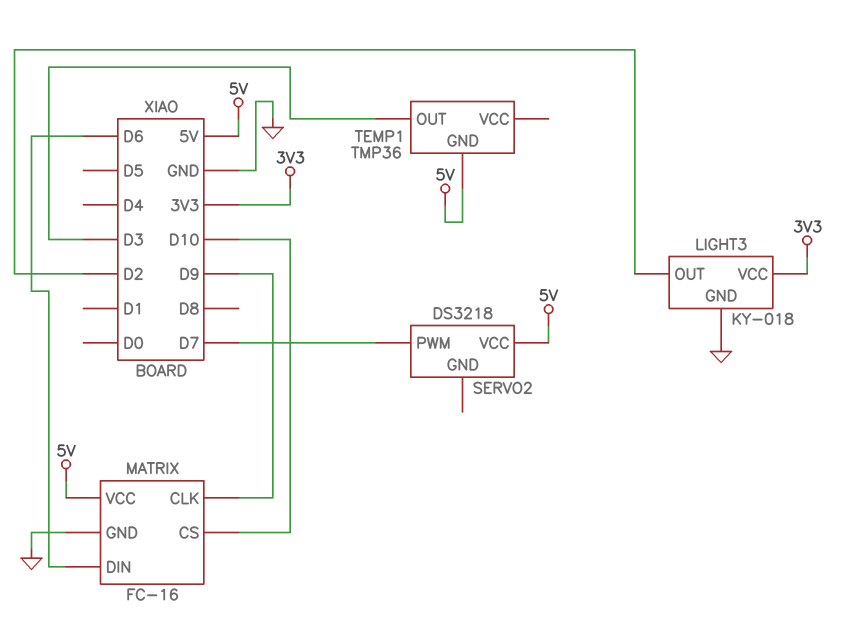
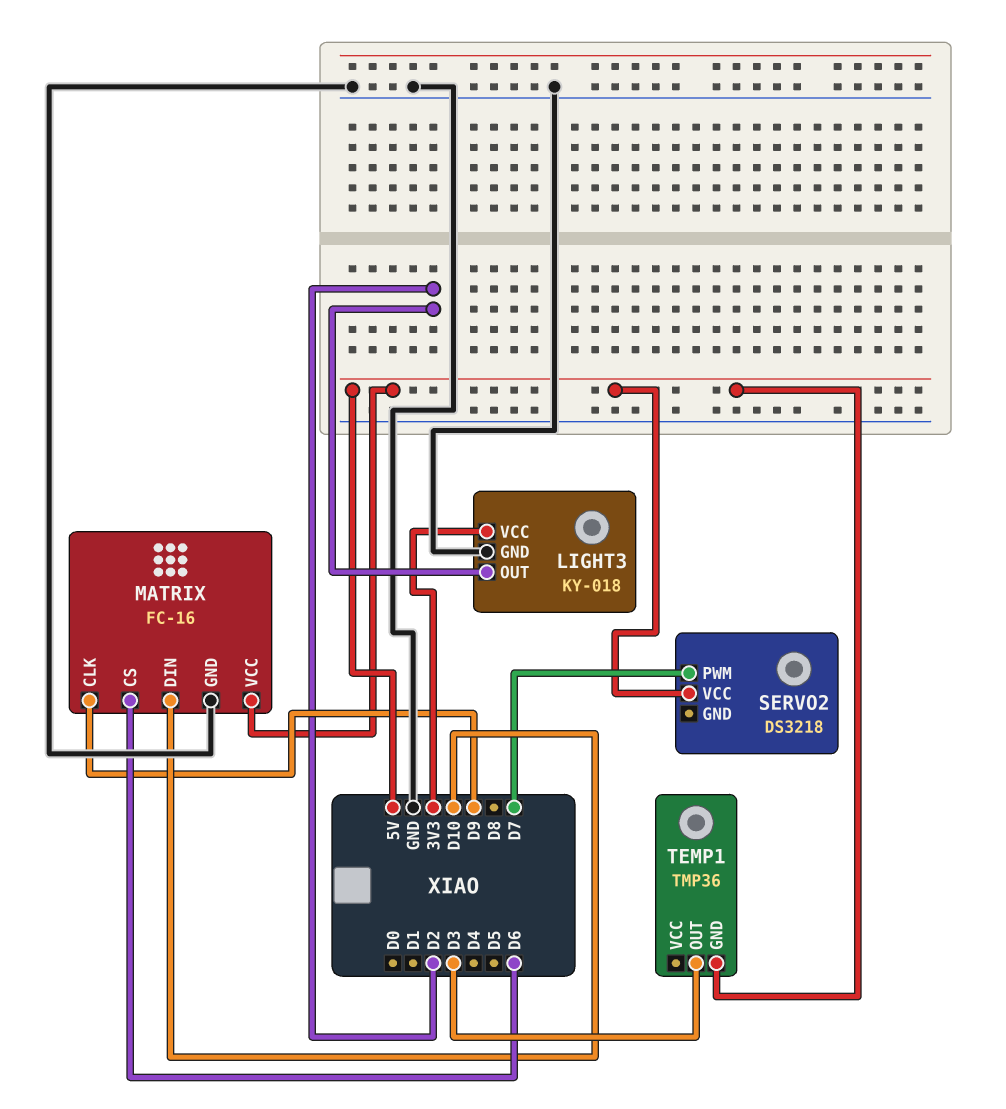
MATRIX pin CS: D10 -> D6
MATRIX pin DIN: D6 -> D10

